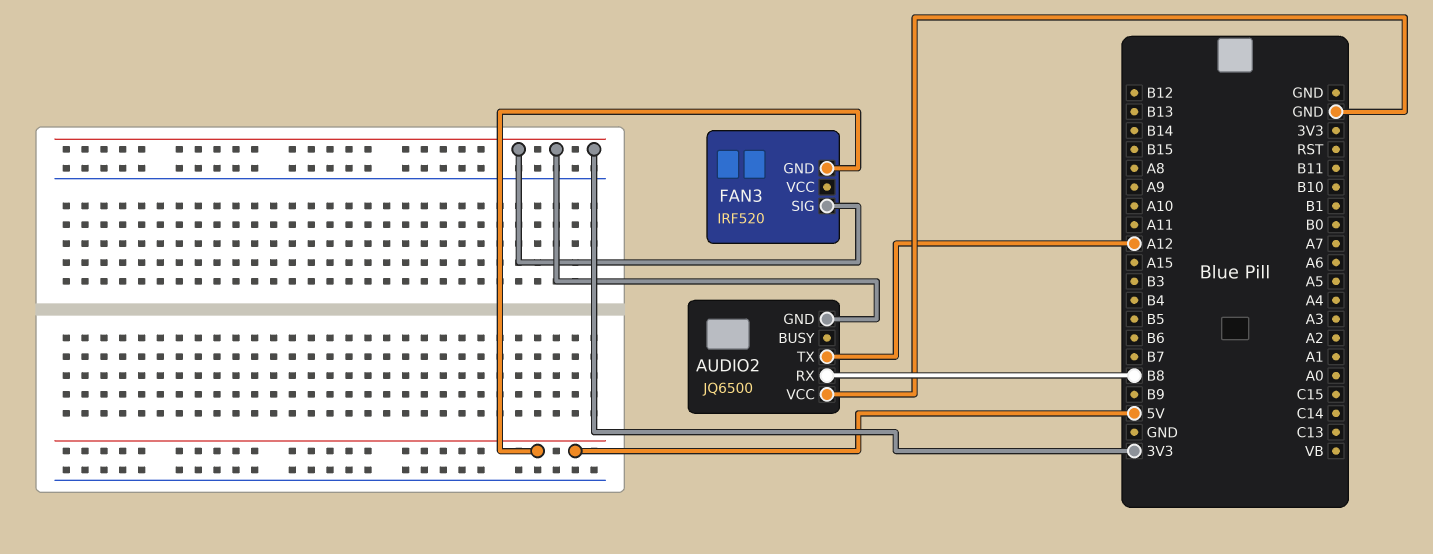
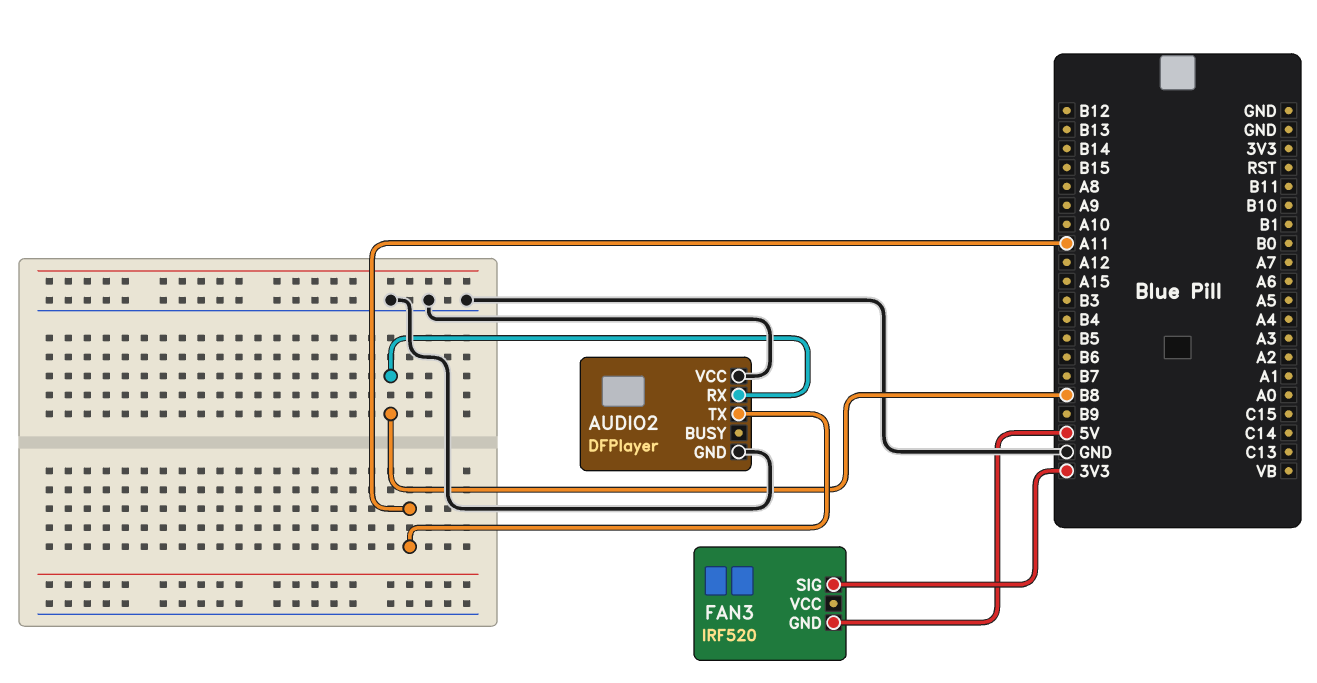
AUDIO2: JQ6500 -> DFPlayer
AUDIO2 pin GND: 3V3 -> GND
AUDIO2 pin TX: A12 -> A11

